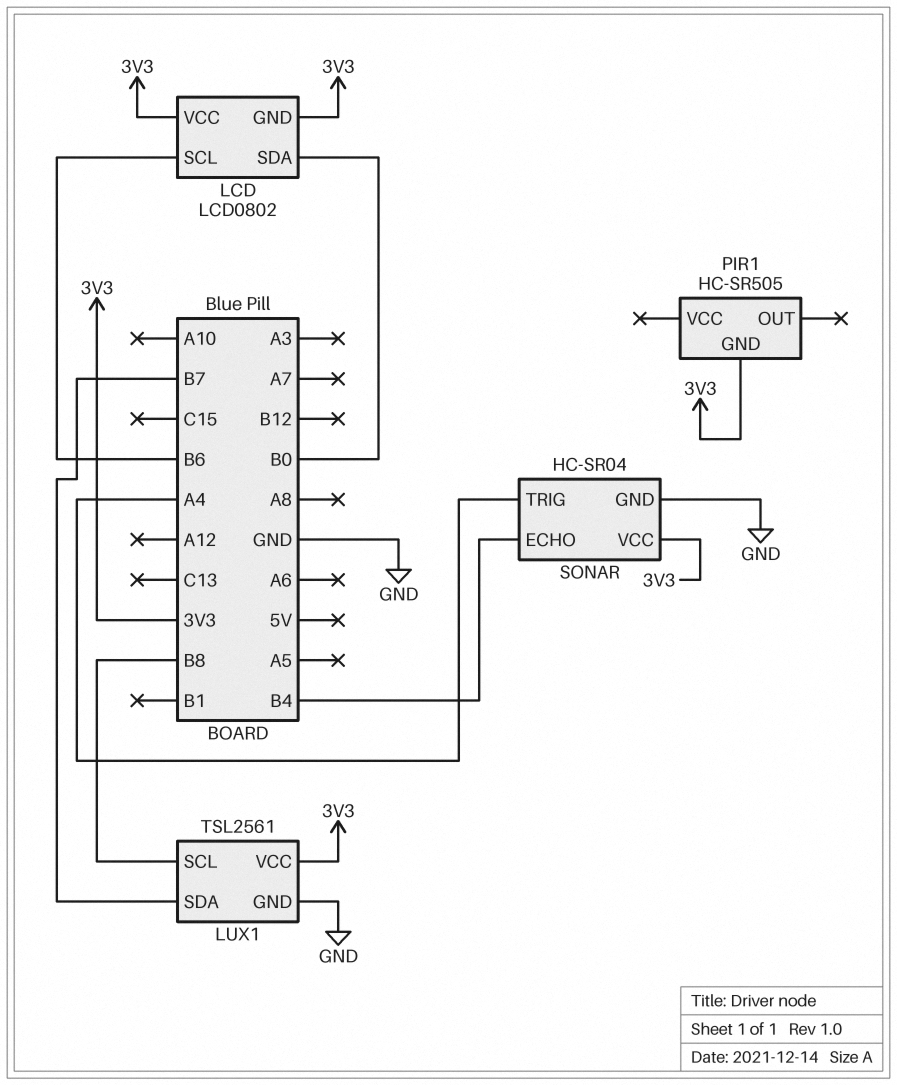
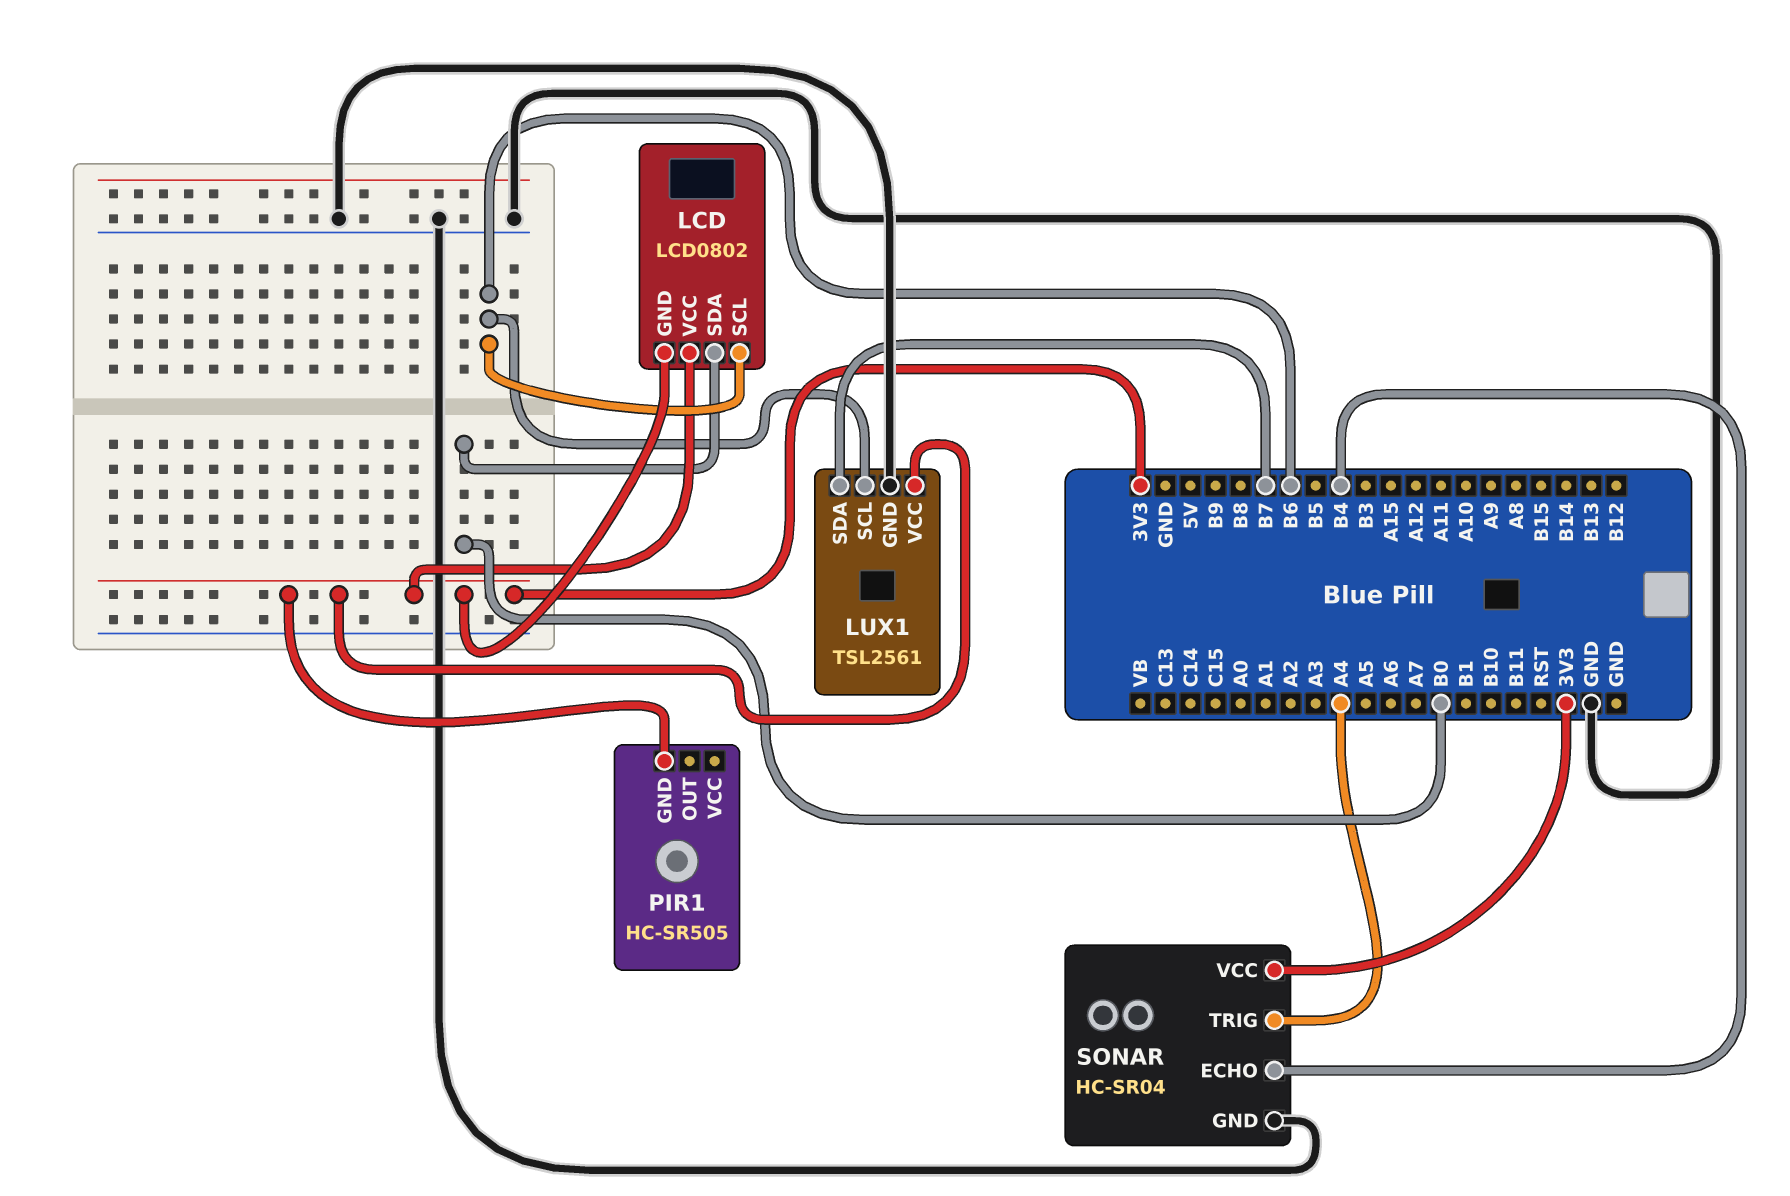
LUX1 pin SCL: B8 -> B6

